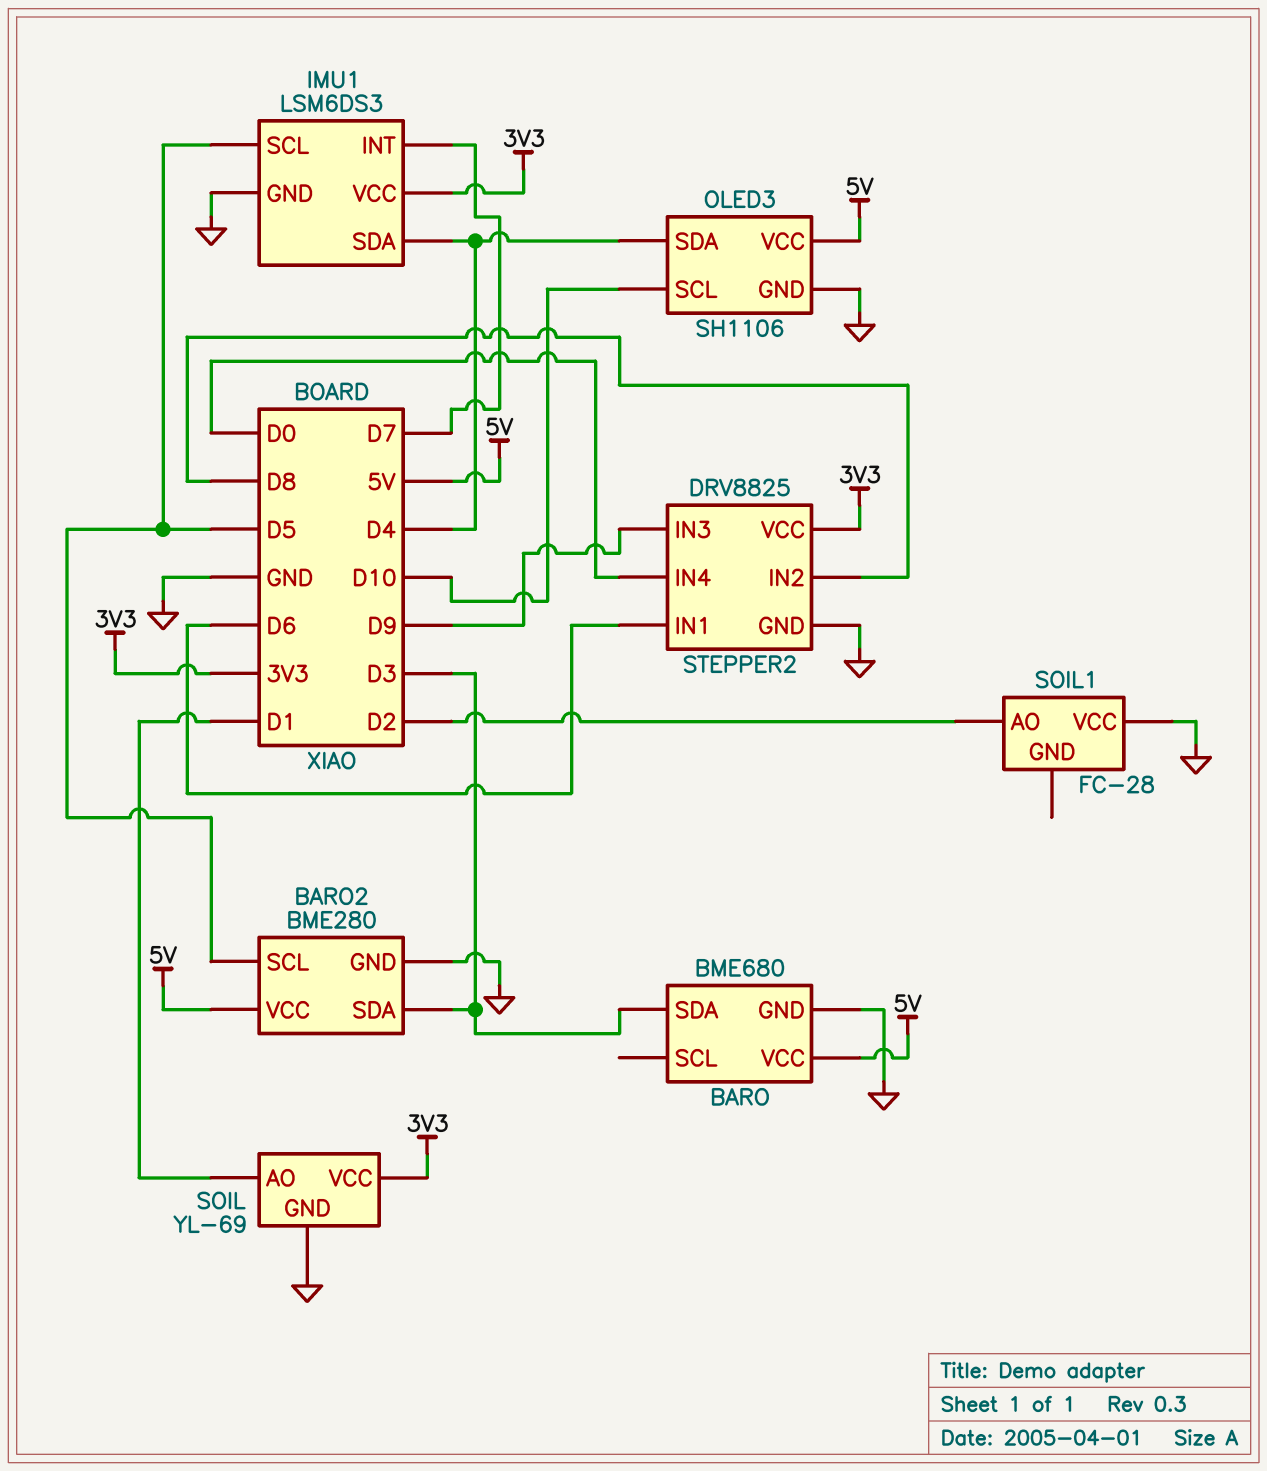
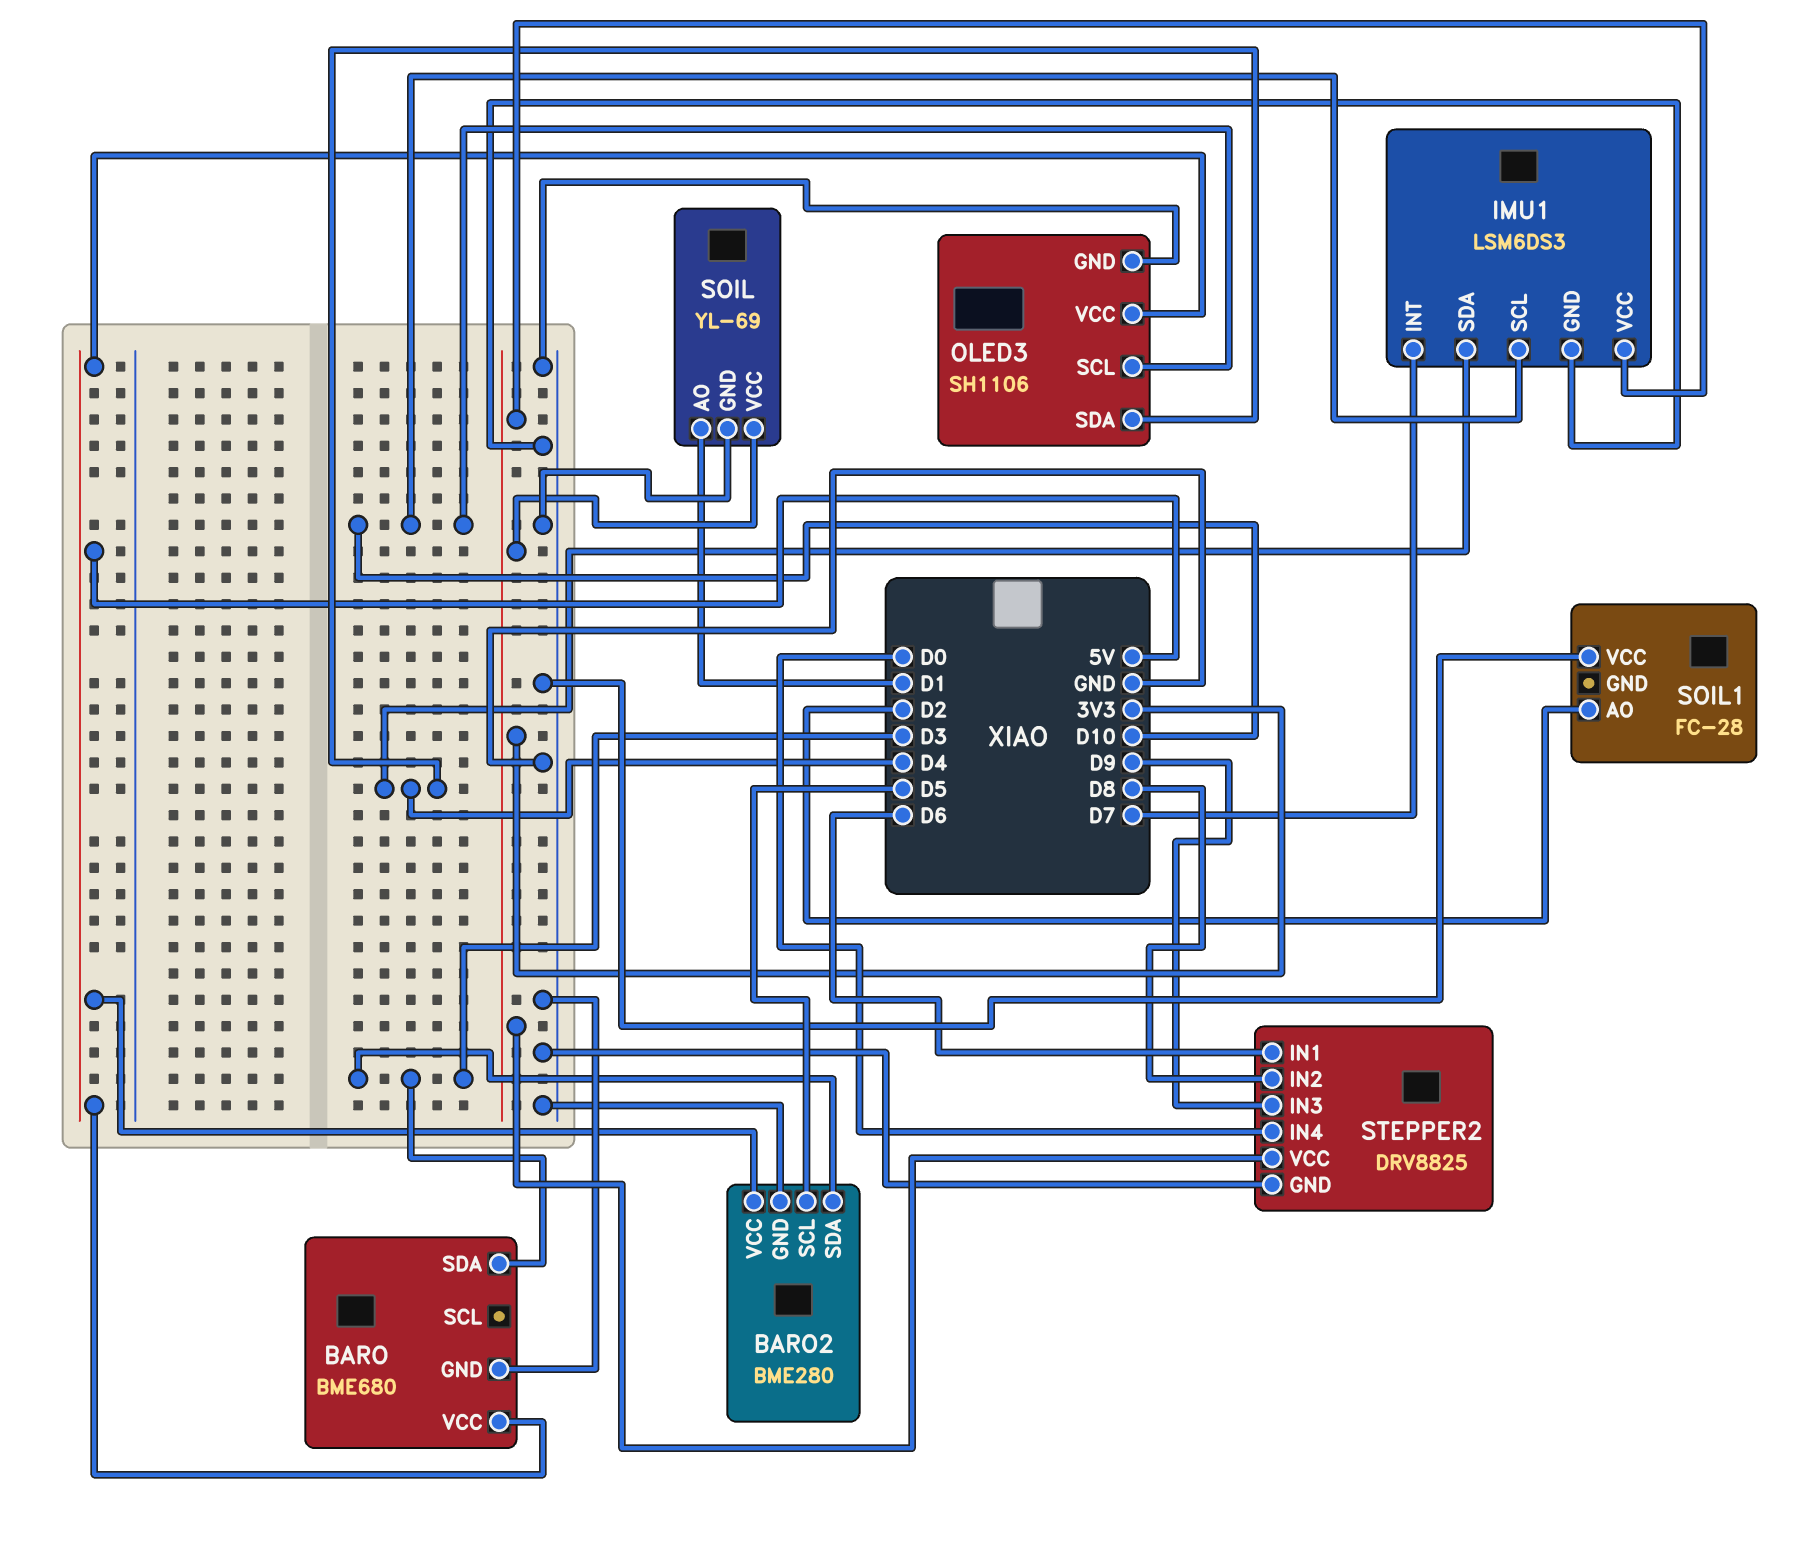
IMU1 pin SCL: D5 -> D10

